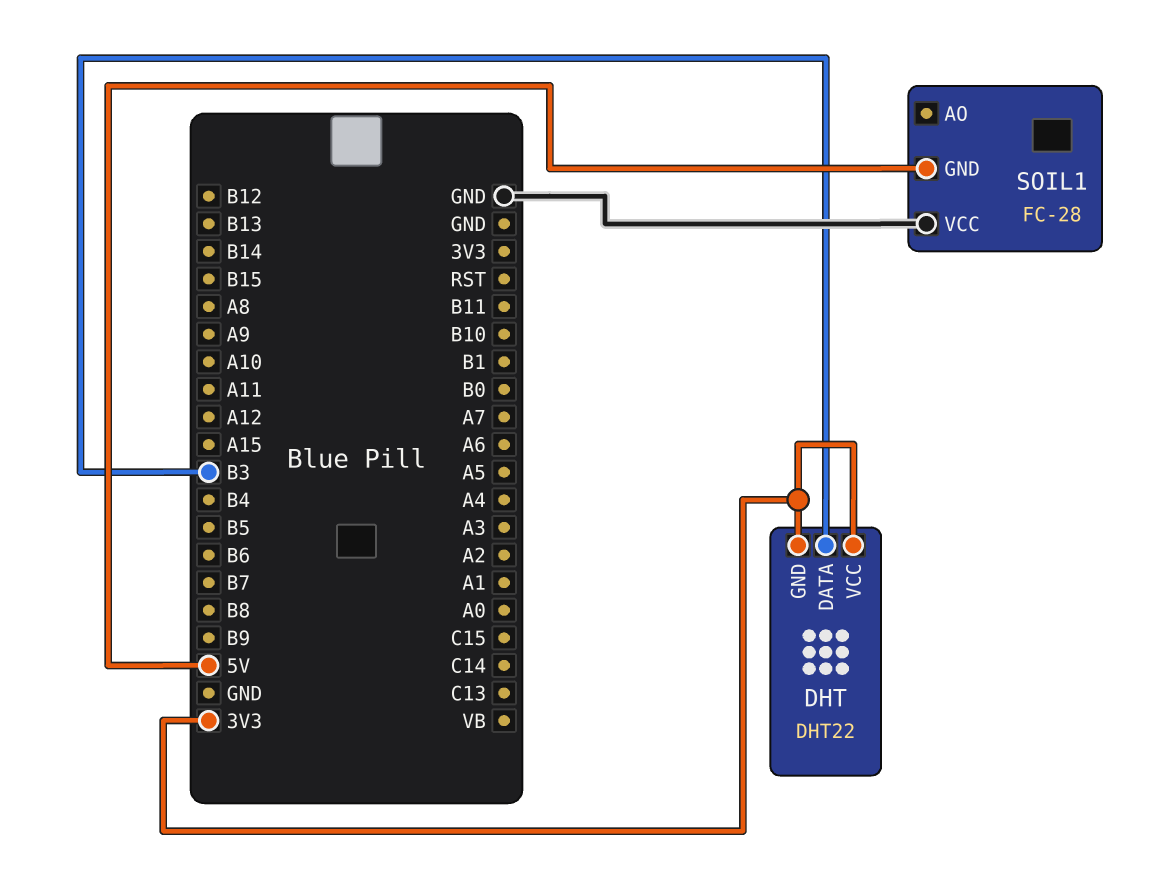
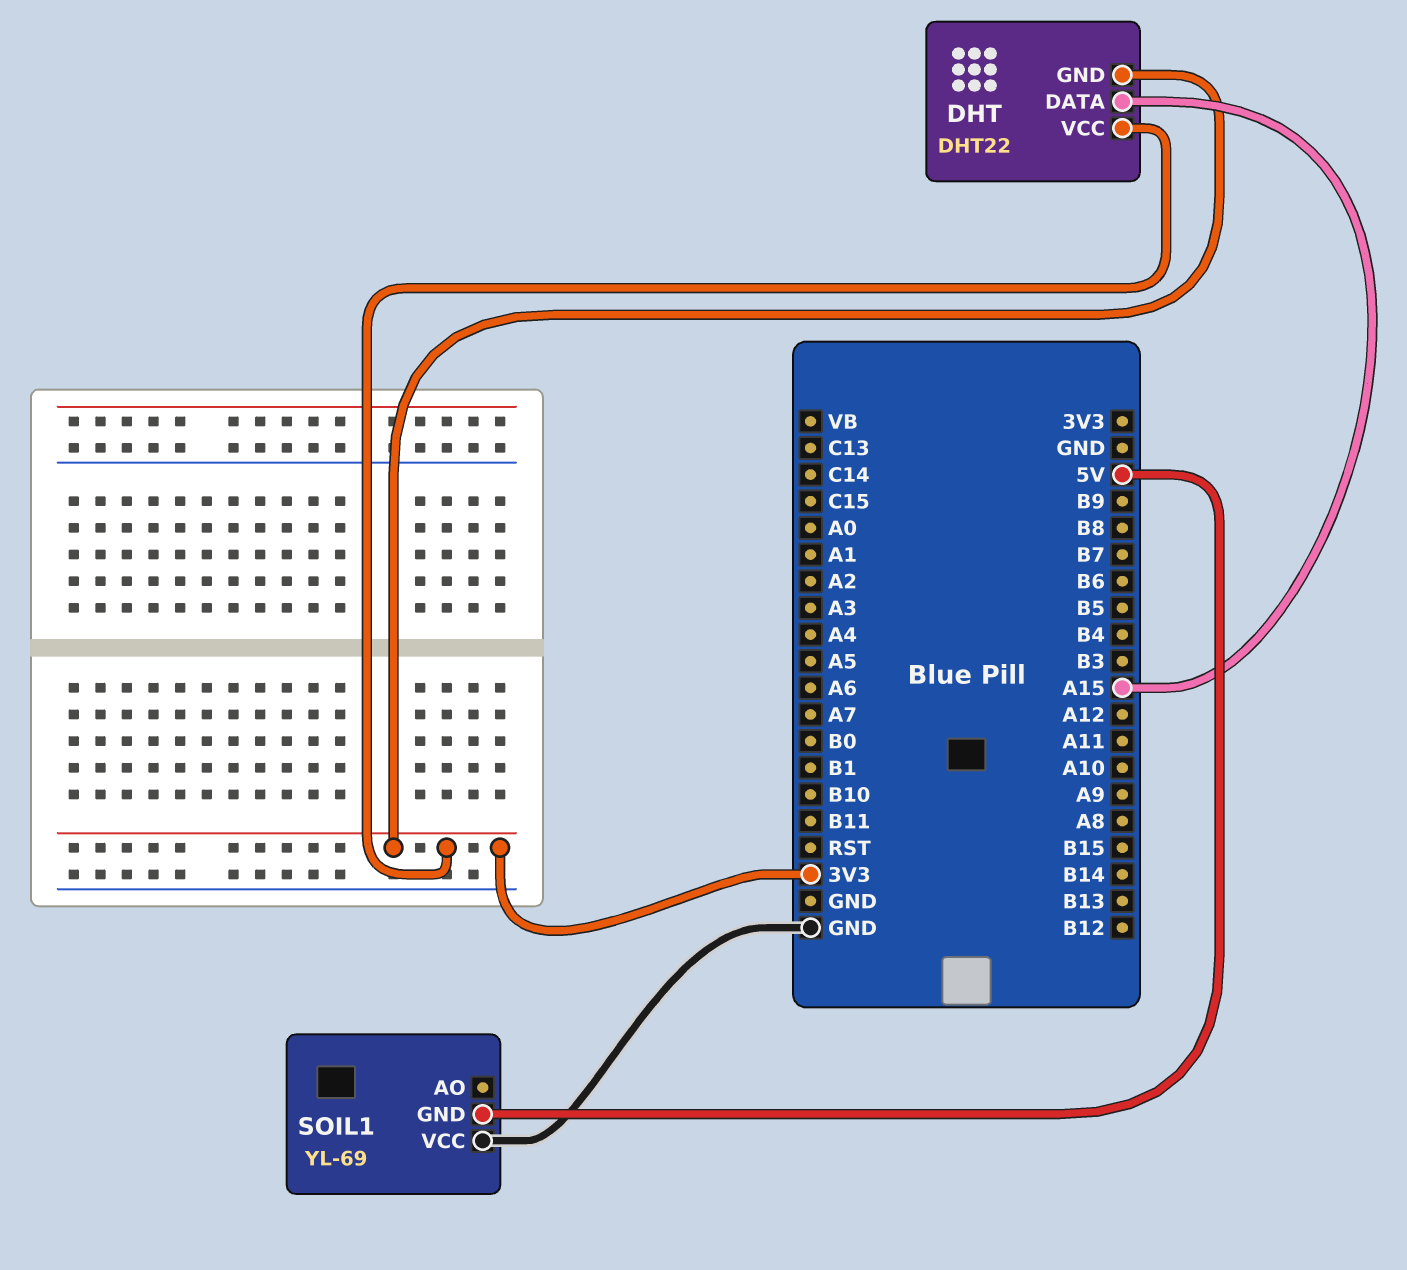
DHT pin DATA: B3 -> A15
SOIL1: FC-28 -> YL-69

